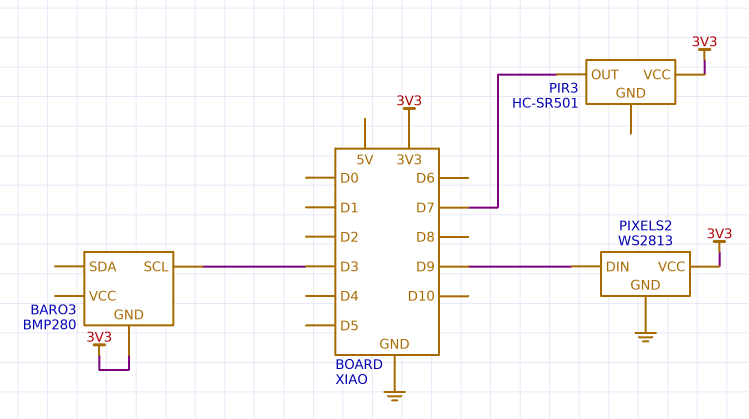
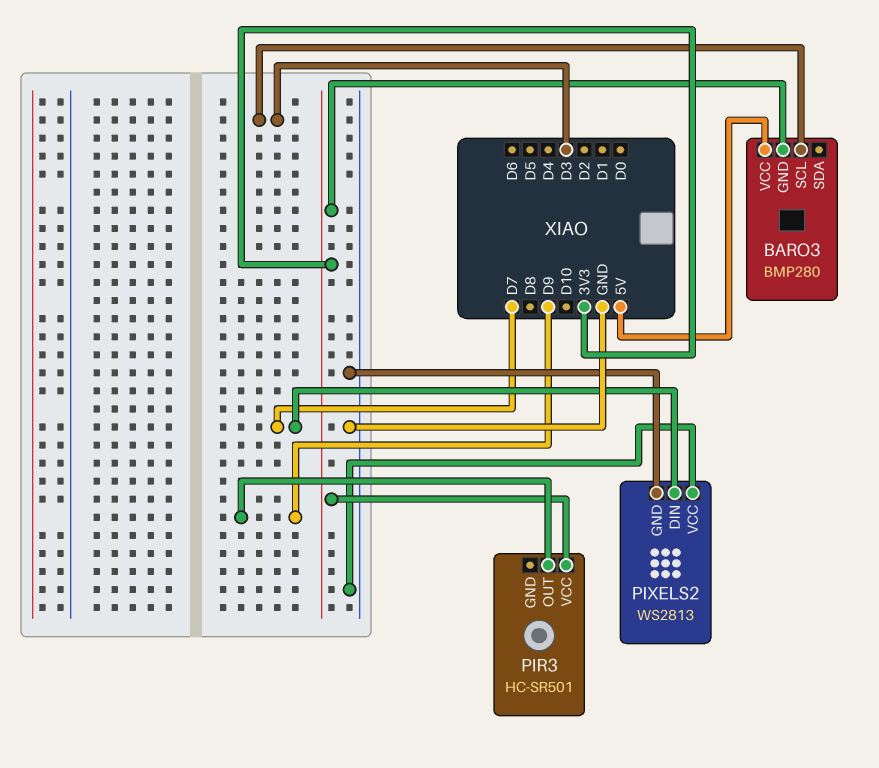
BARO3 pin VCC: none -> 5V
PIR3 pin OUT: D7 -> D9
PIXELS2 pin DIN: D9 -> D7
PIXELS2 pin VCC: 3V3 -> GND

